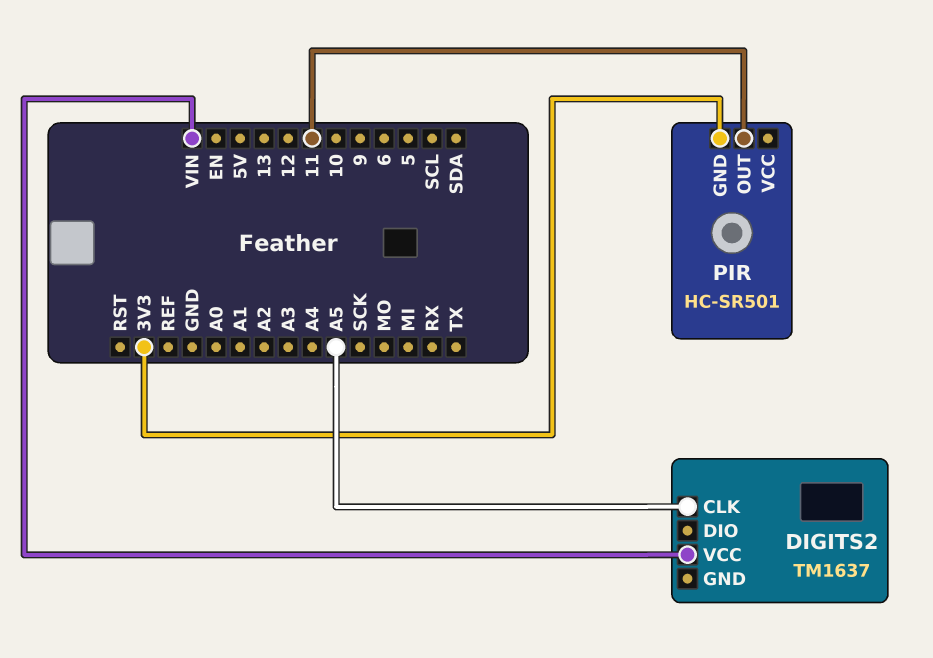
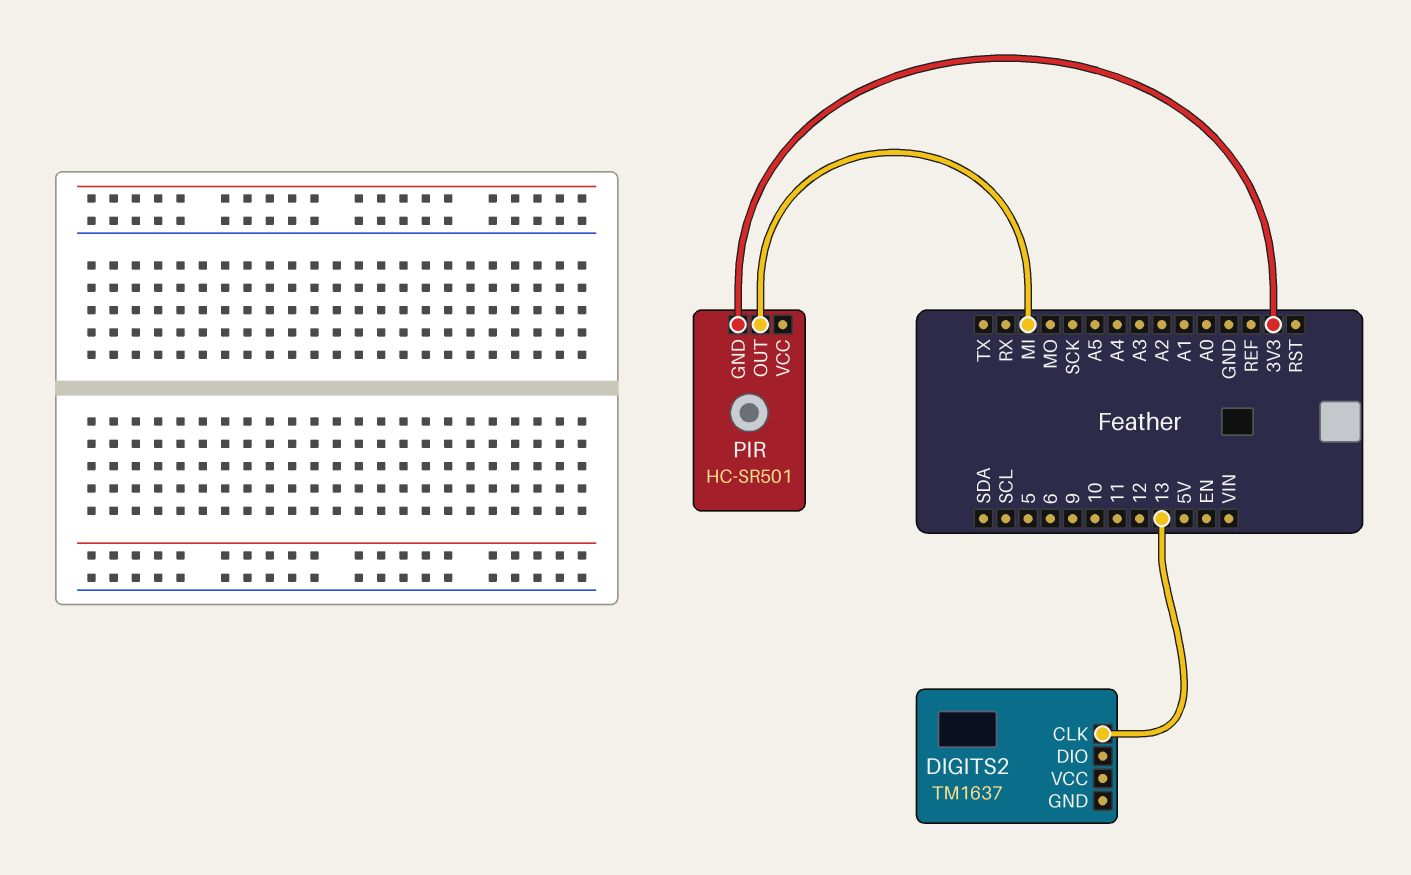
DIGITS2 pin CLK: A5 -> 13
DIGITS2 pin VCC: VIN -> none
PIR pin OUT: 11 -> MI

